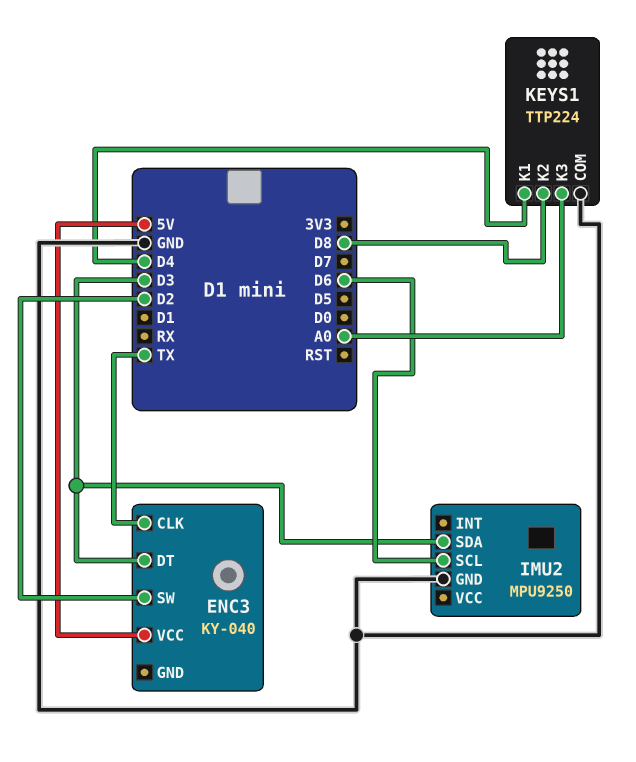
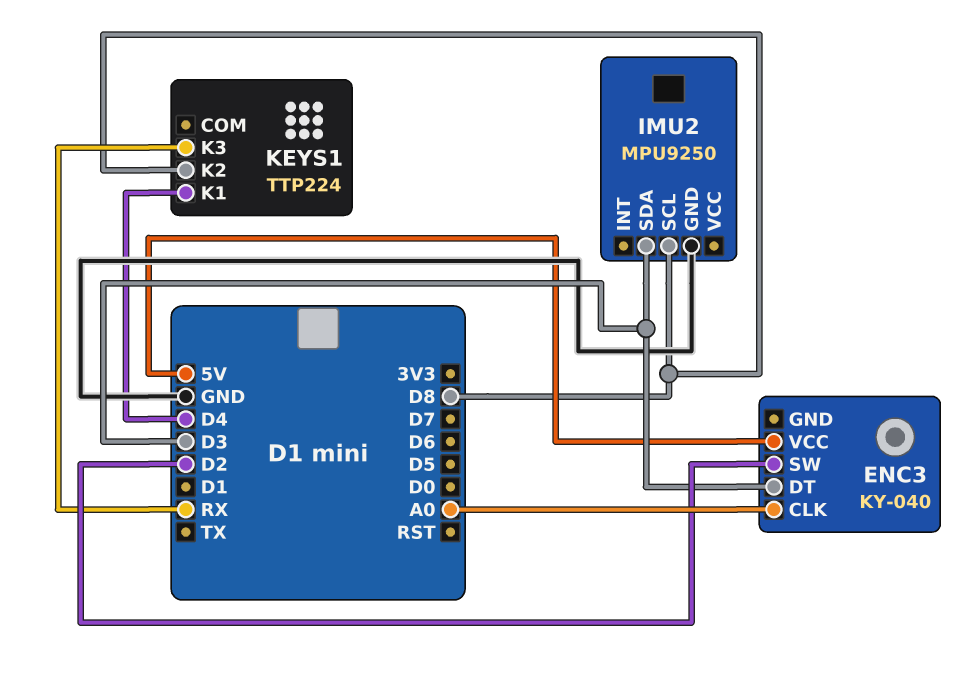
ENC3 pin CLK: TX -> A0
IMU2 pin SCL: D6 -> D8
KEYS1 pin COM: GND -> none
KEYS1 pin K3: A0 -> RX

